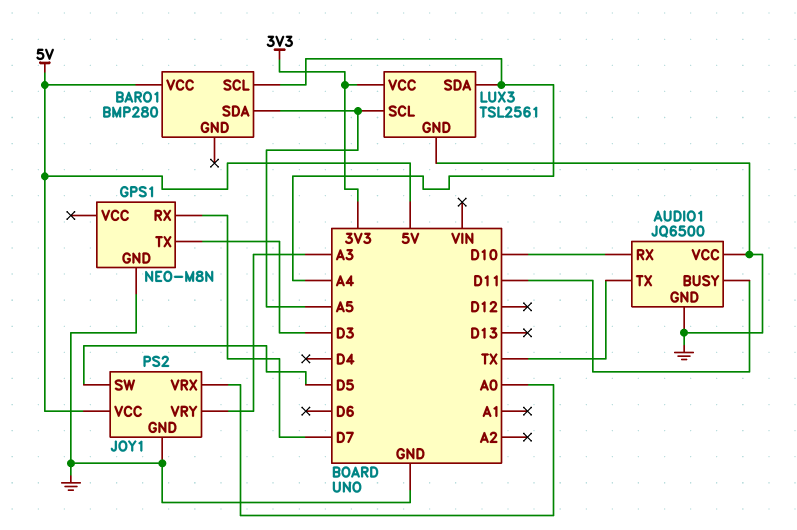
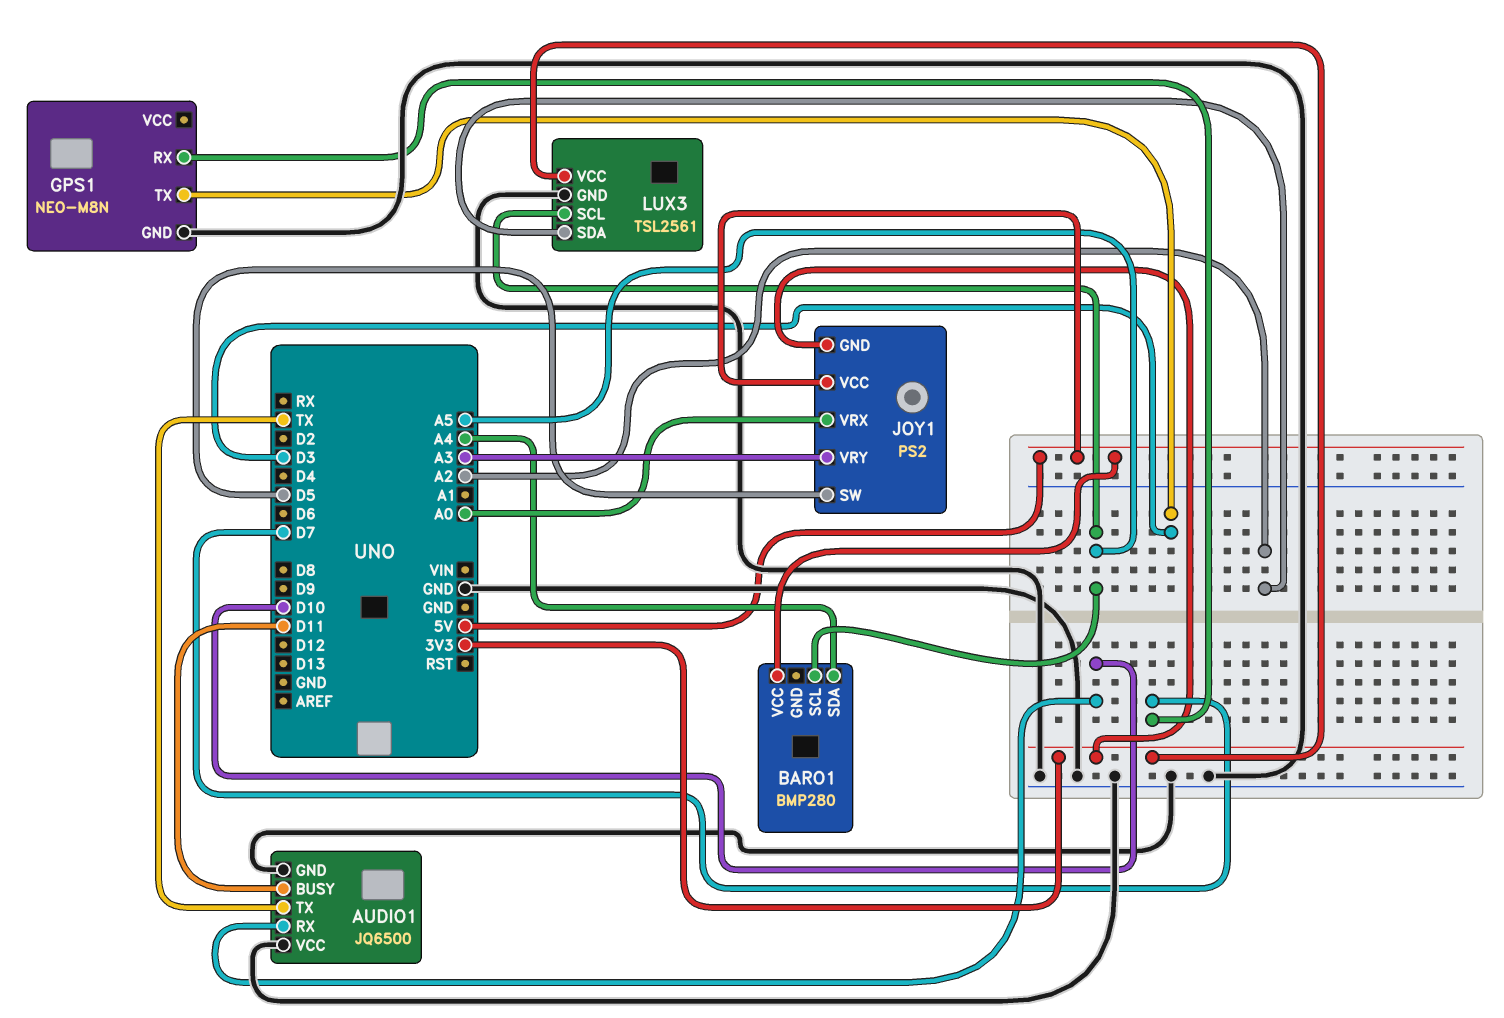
BARO1 pin SCL: A4 -> A5
BARO1 pin SDA: A5 -> A4
JOY1 pin GND: GND -> 3V3
LUX3 pin SDA: A4 -> A2

